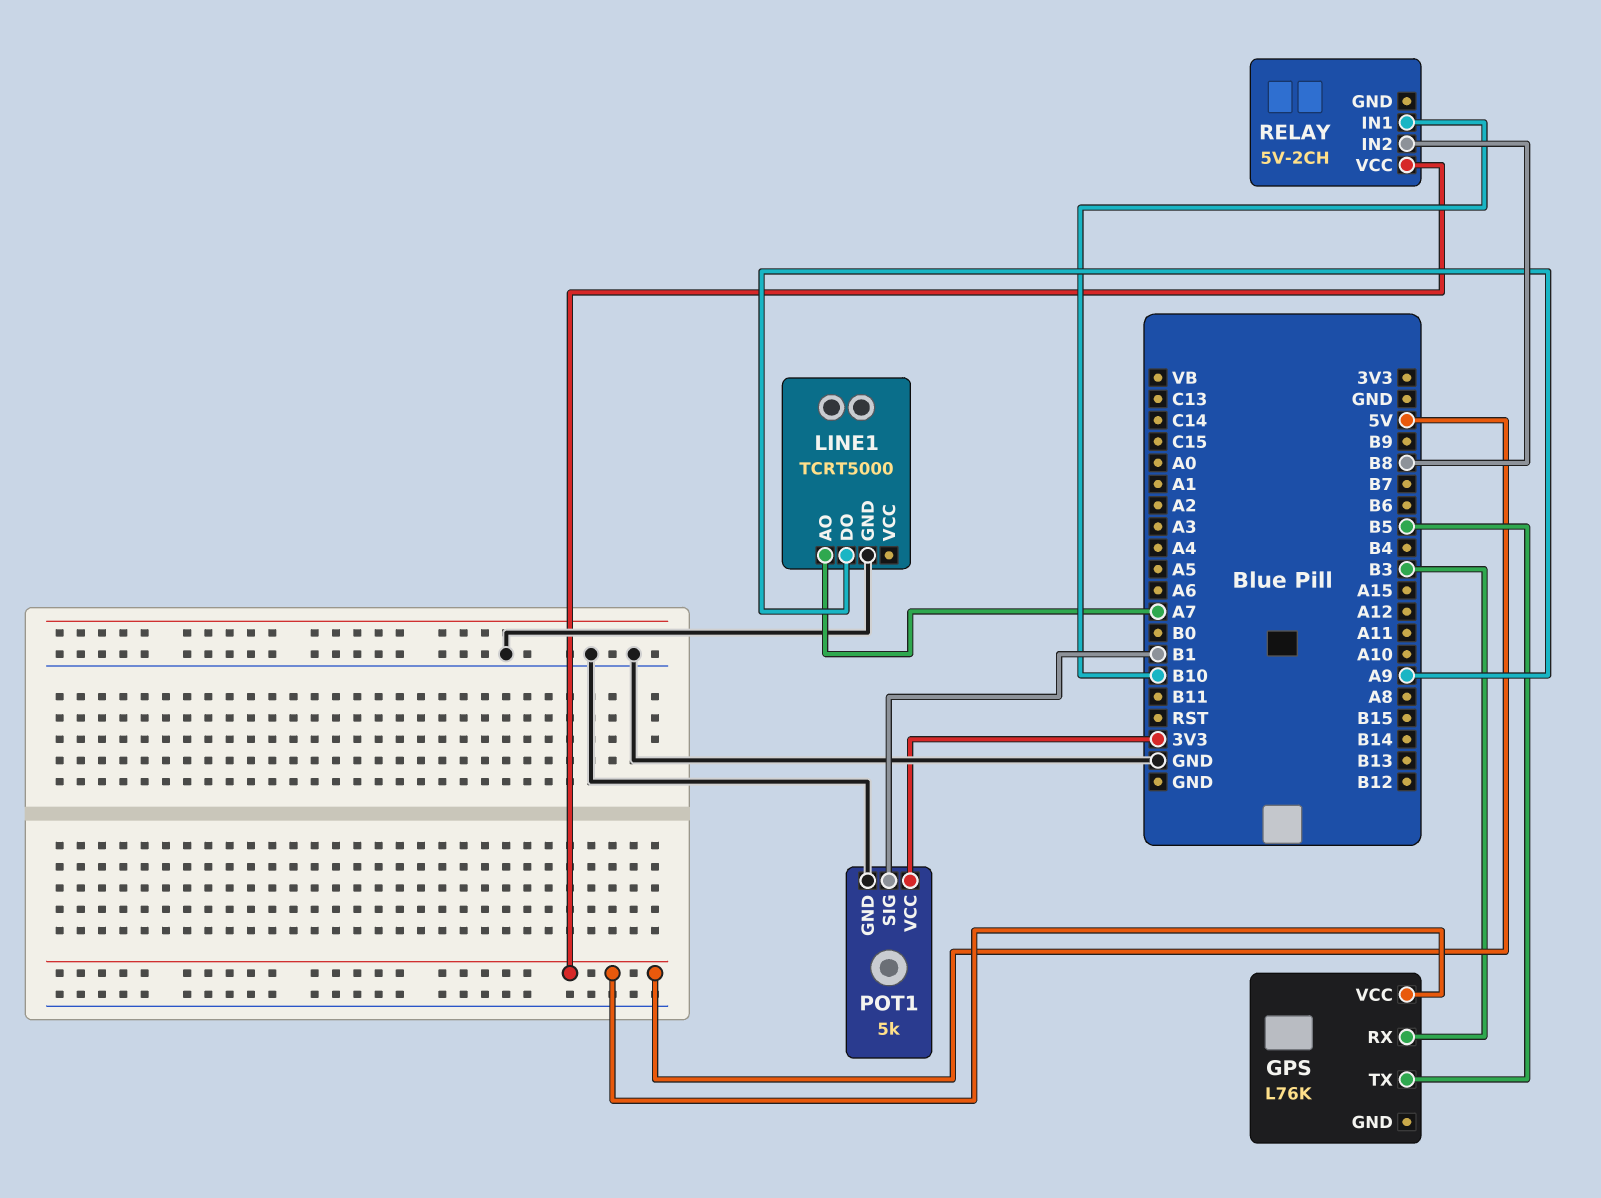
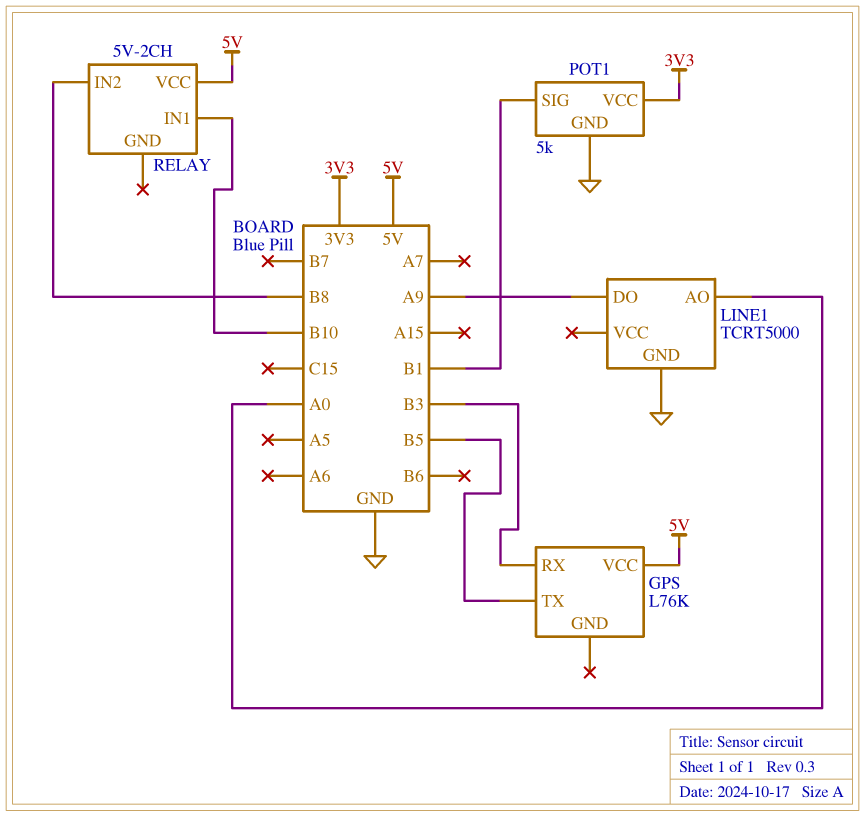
LINE1 pin AO: A7 -> A0

